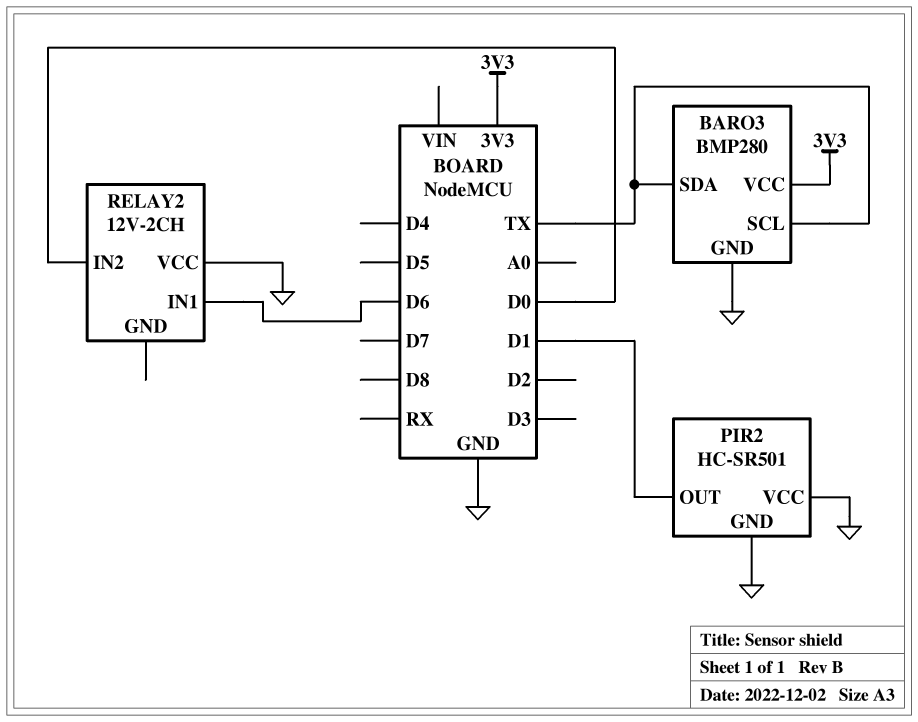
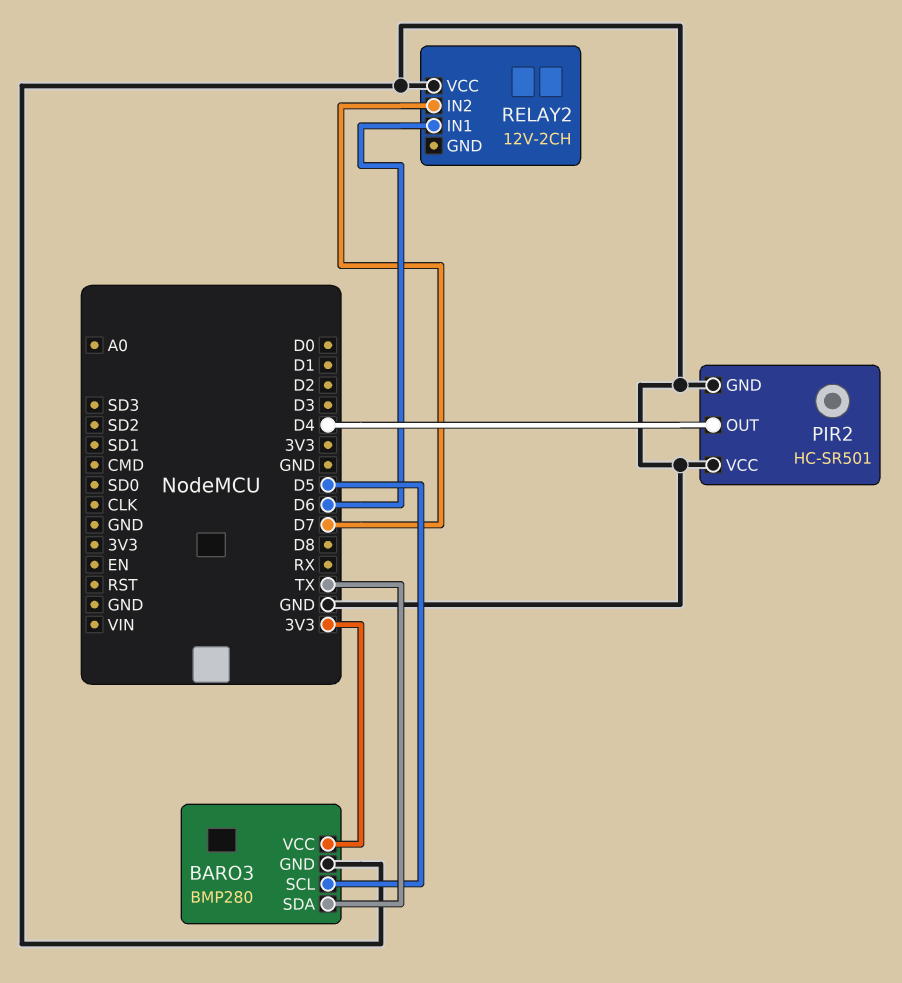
BARO3 pin SCL: TX -> D5
PIR2 pin OUT: D1 -> D4
RELAY2 pin IN2: D0 -> D7

